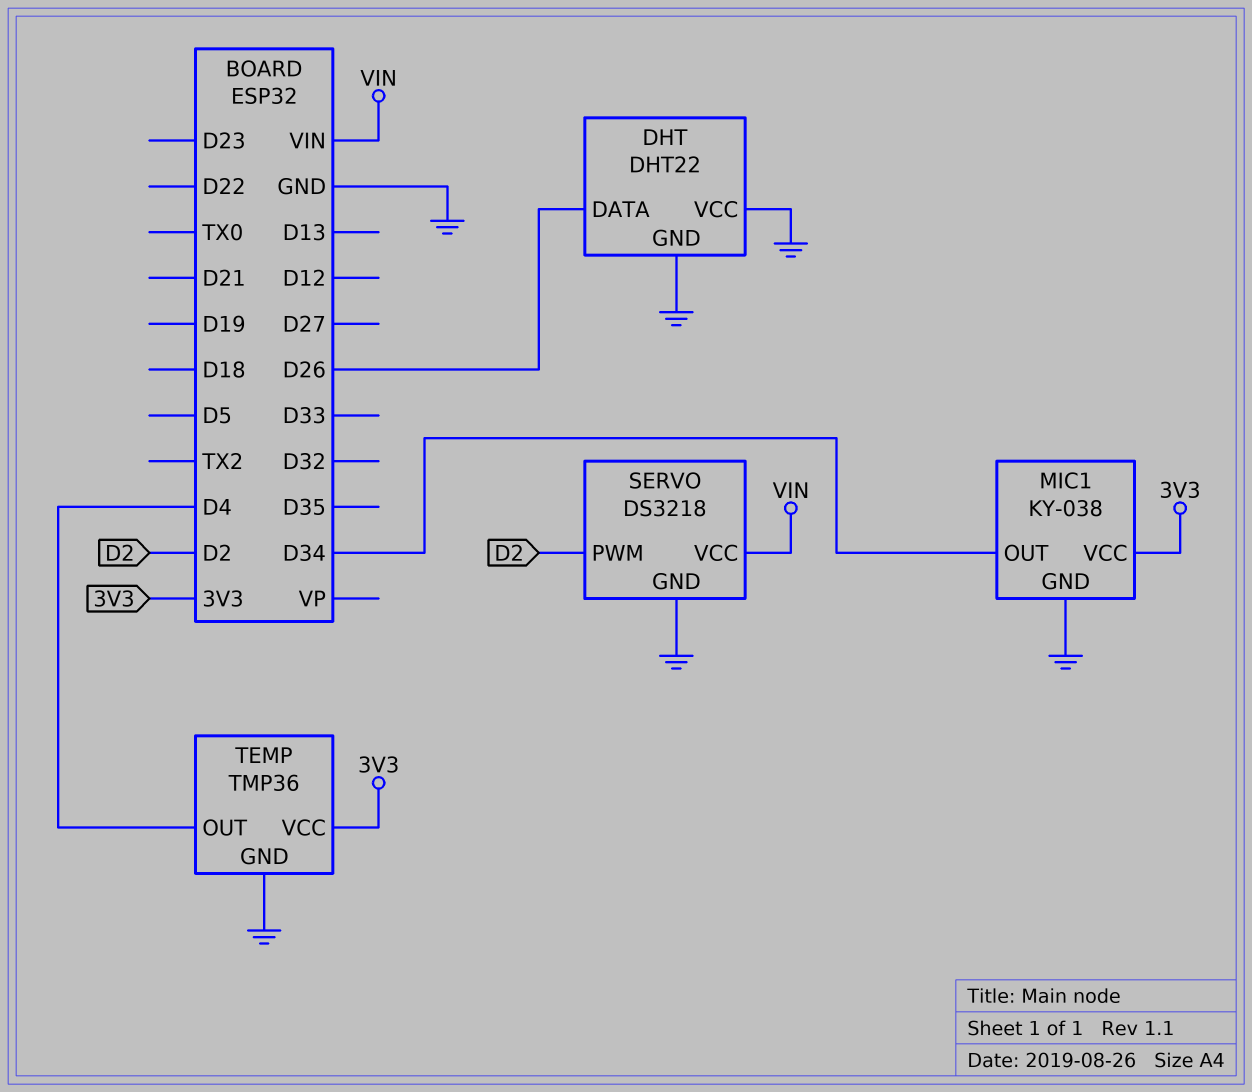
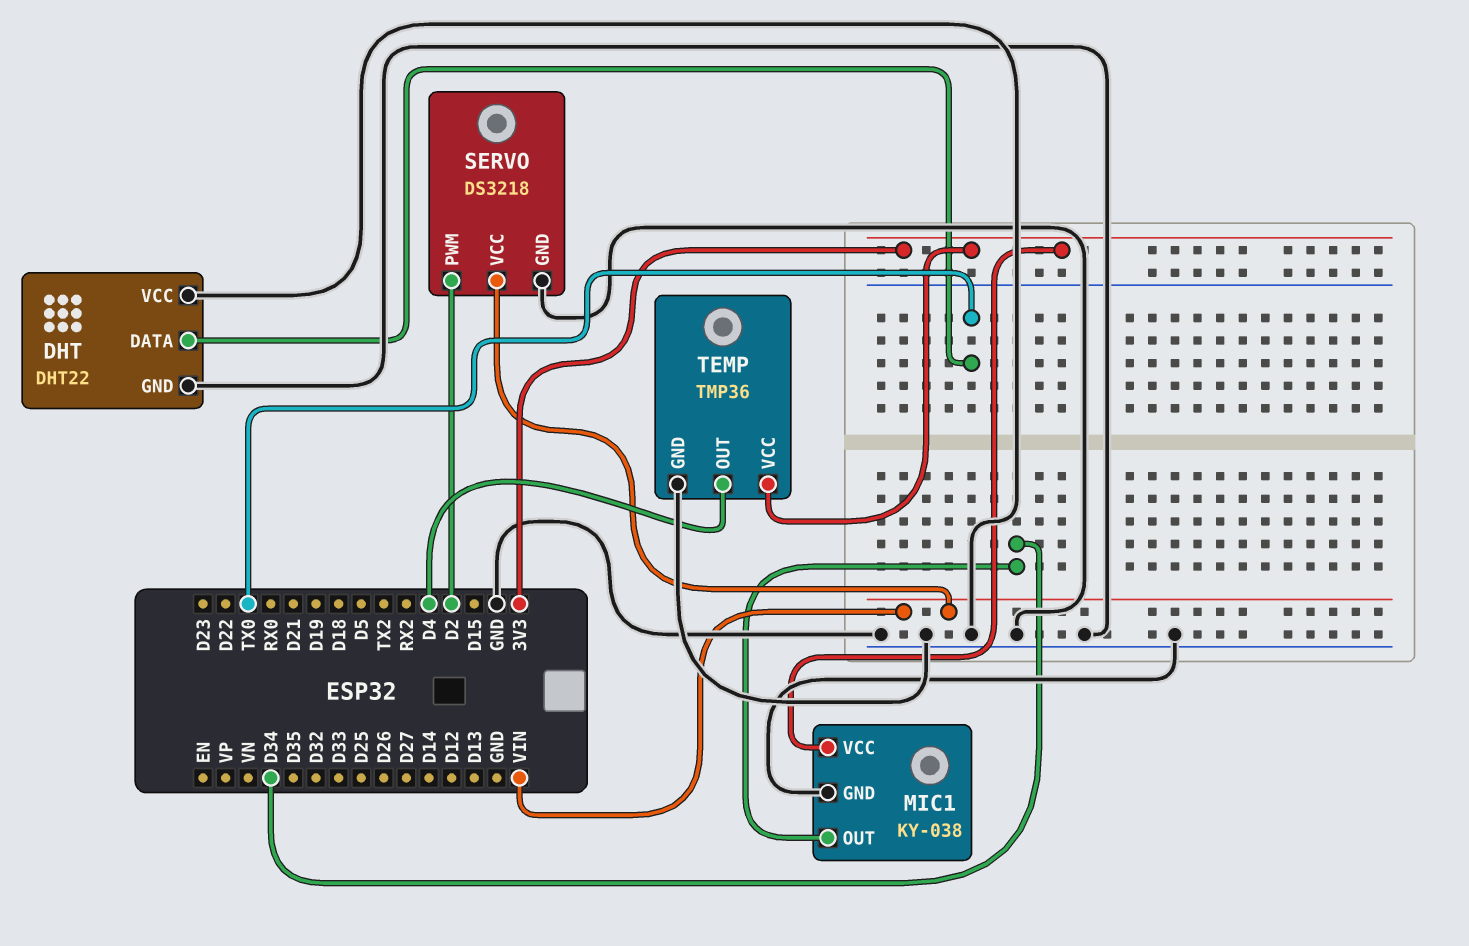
DHT pin DATA: D26 -> TX0

